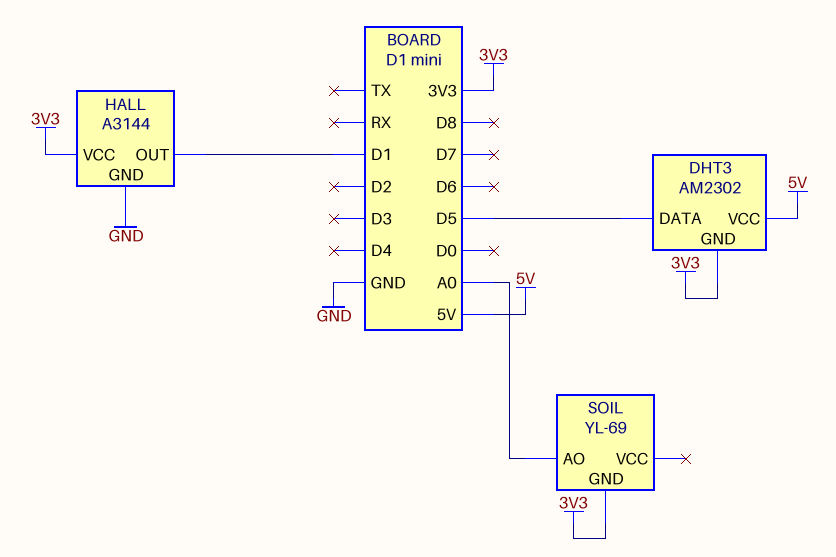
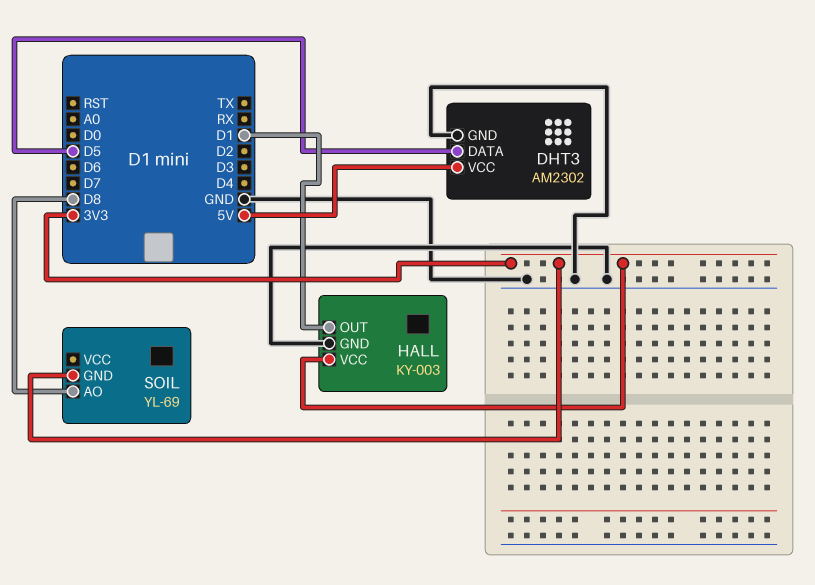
DHT3 pin GND: 3V3 -> GND
HALL: A3144 -> KY-003
SOIL pin AO: A0 -> D8

